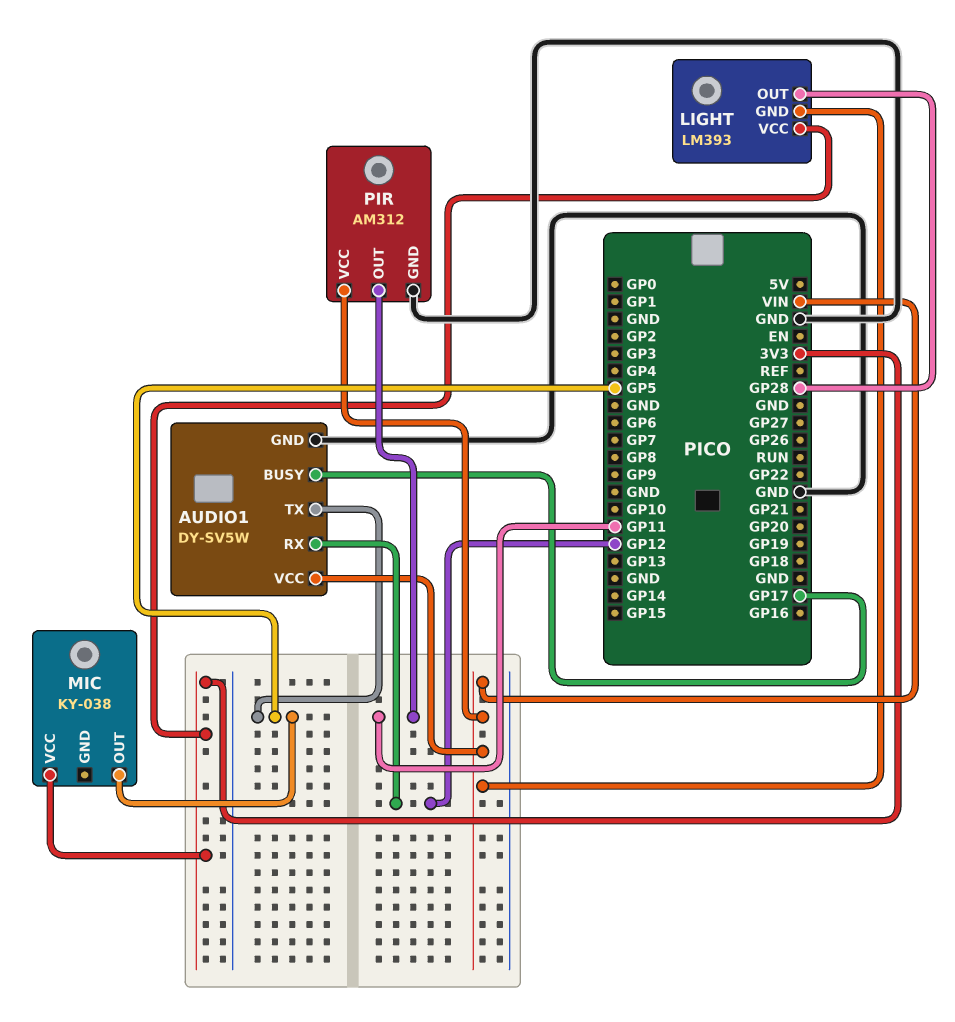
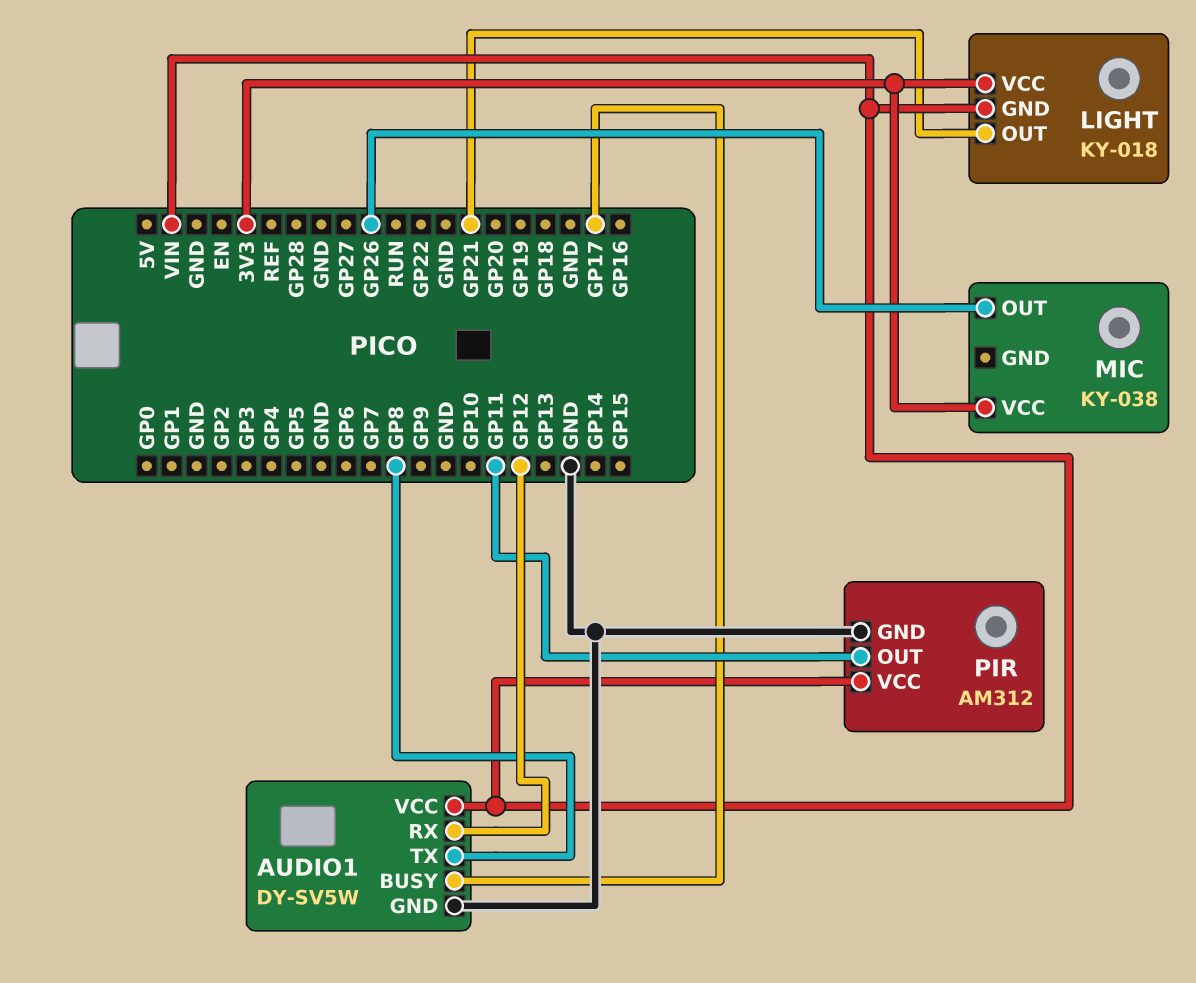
AUDIO1 pin TX: GP5 -> GP8
LIGHT: LM393 -> KY-018
LIGHT pin OUT: GP28 -> GP21
MIC pin OUT: GP5 -> GP26

